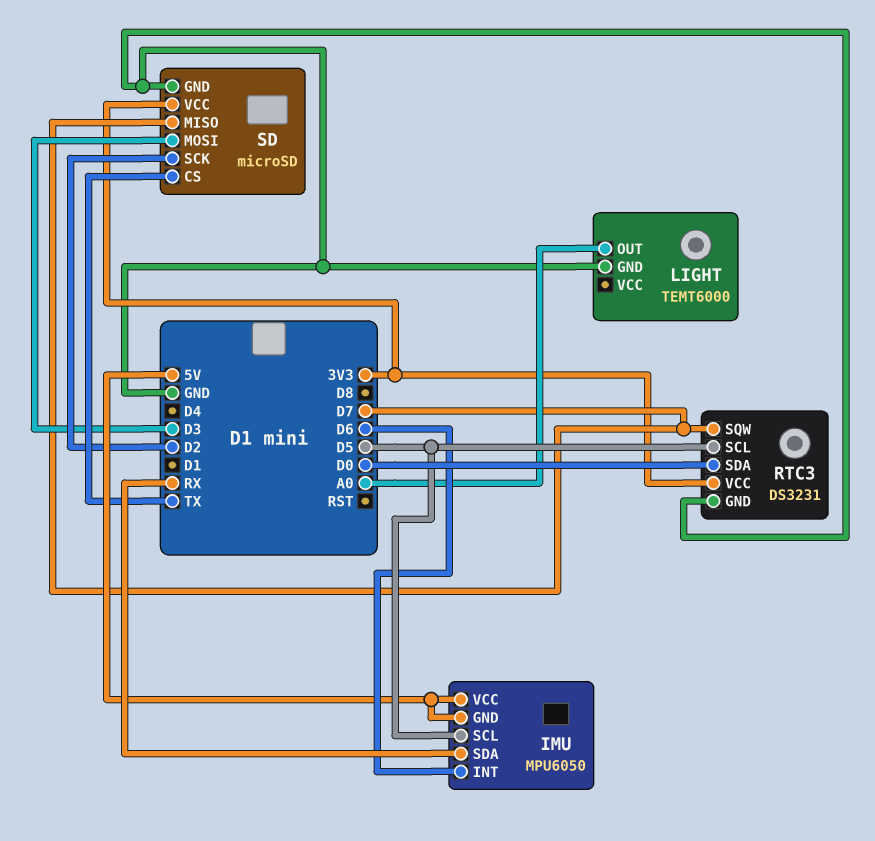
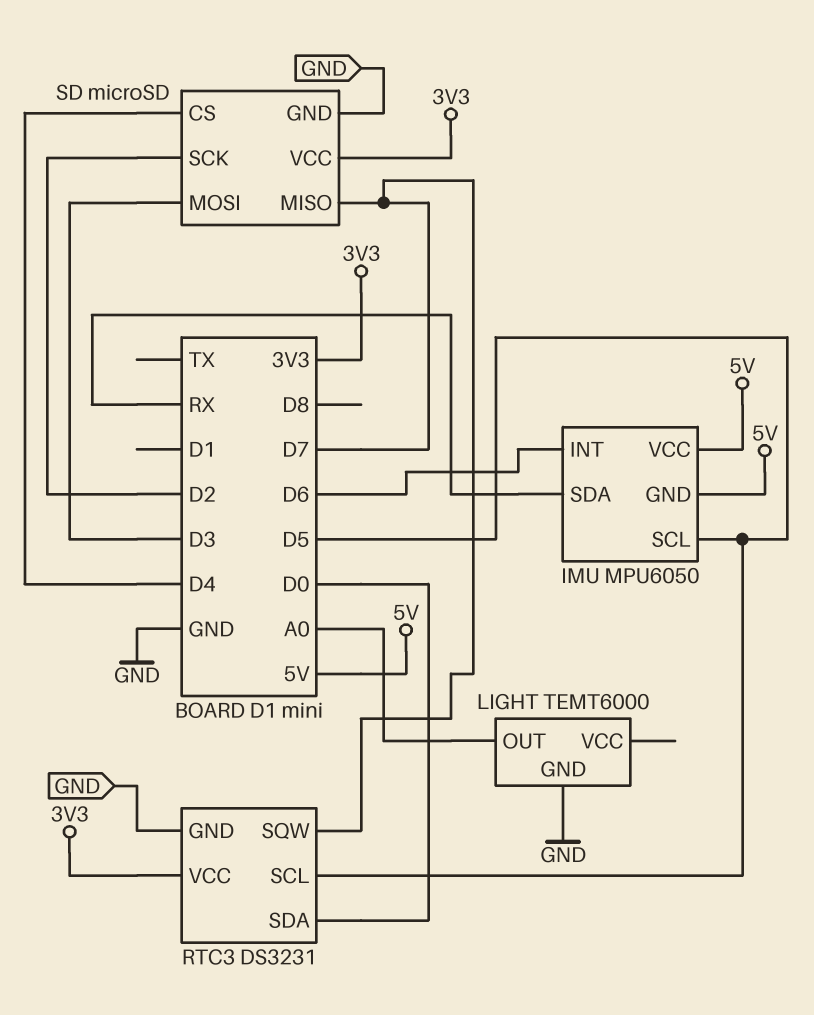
SD pin CS: TX -> D4

